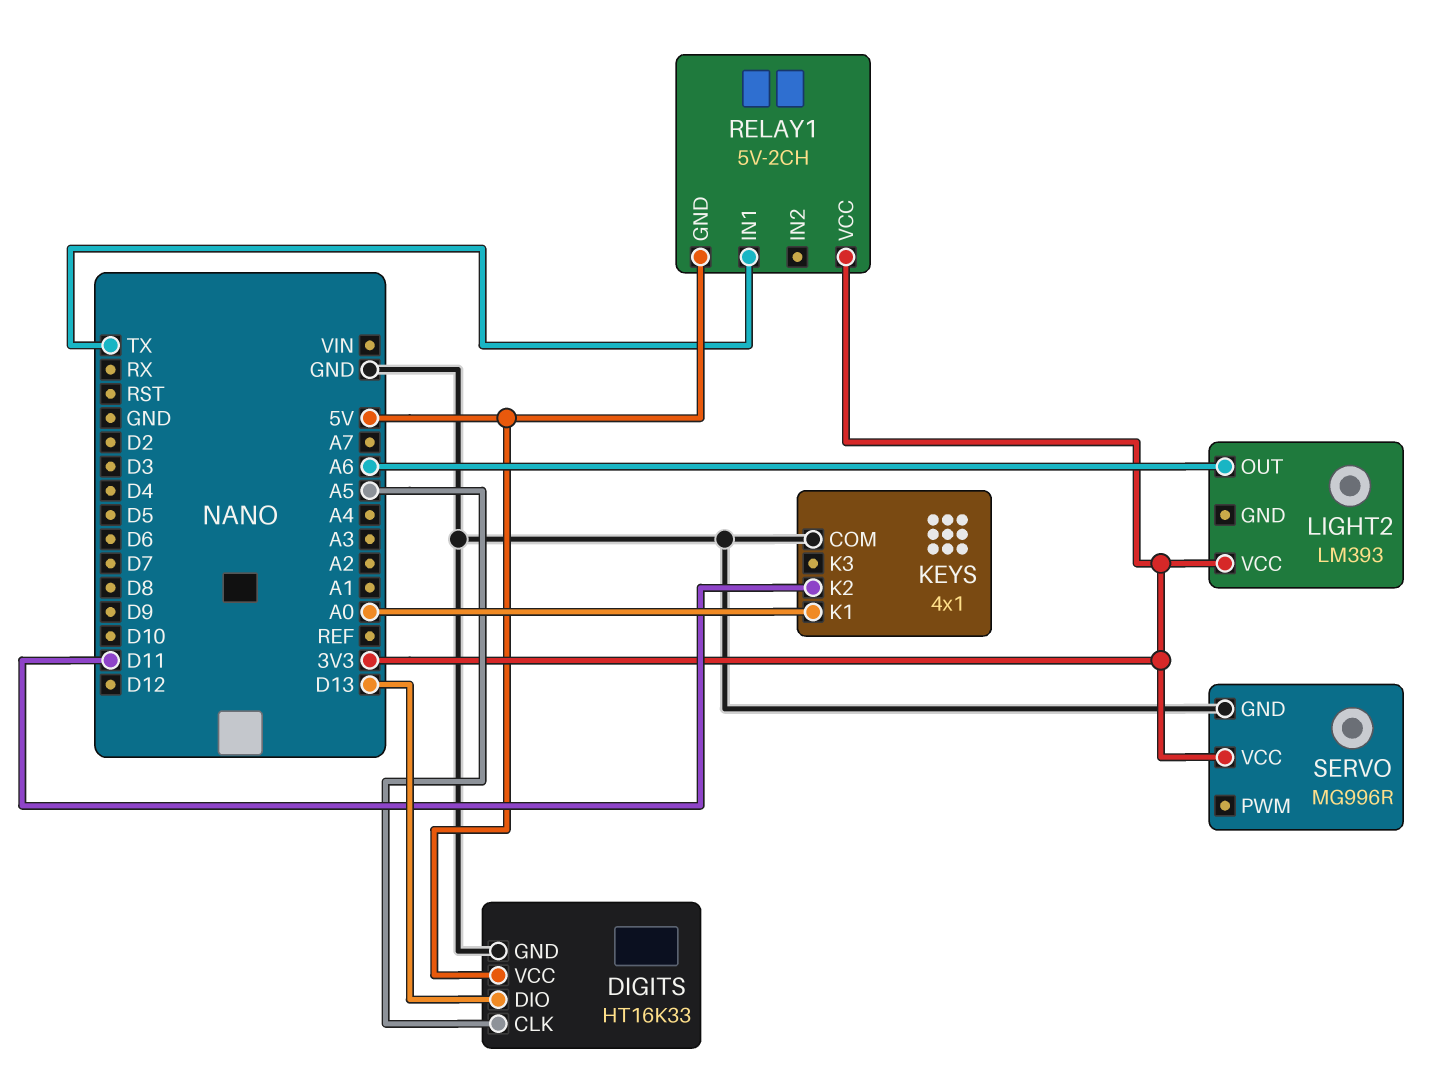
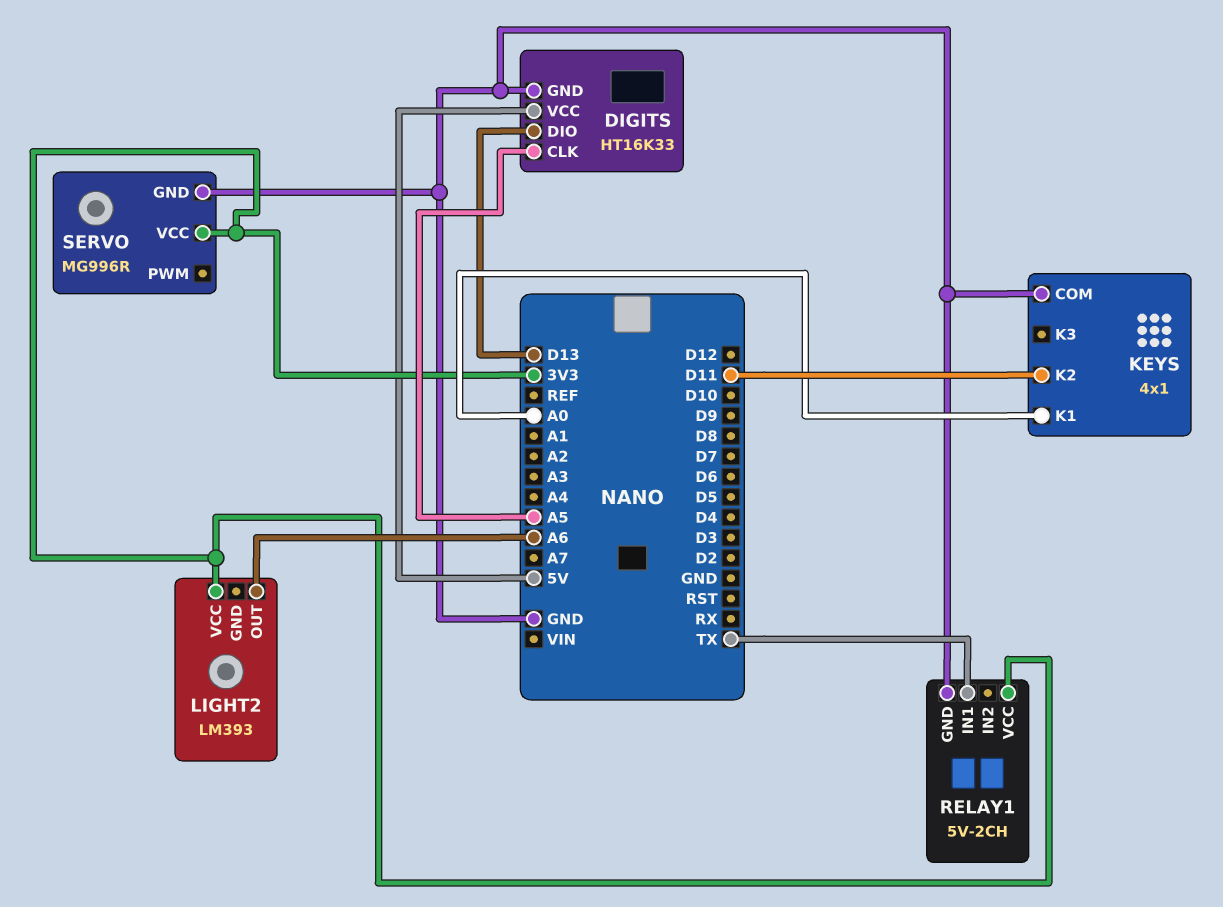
RELAY1 pin GND: 5V -> GND

